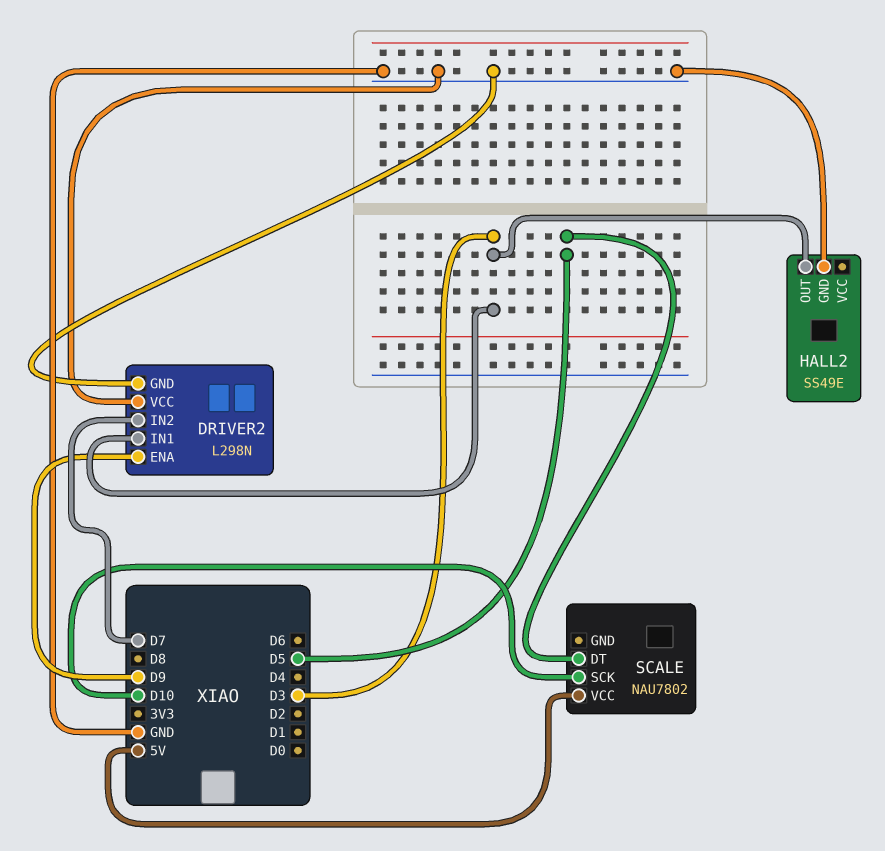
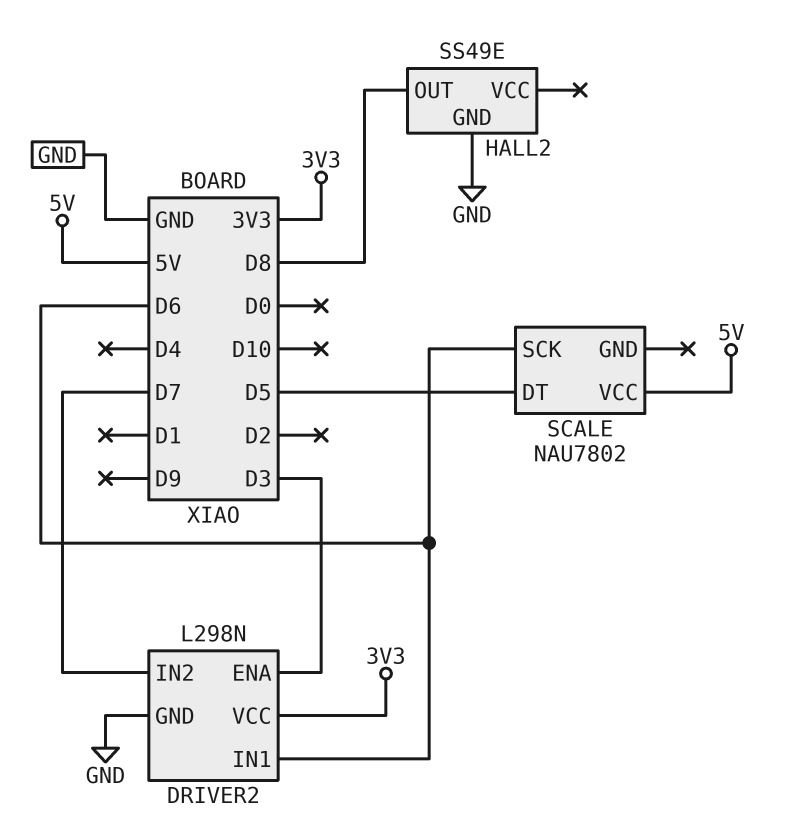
DRIVER2 pin ENA: D9 -> D3
DRIVER2 pin IN1: D3 -> D6
DRIVER2 pin VCC: GND -> 3V3
HALL2 pin OUT: D3 -> D8
SCALE pin SCK: D10 -> D6

